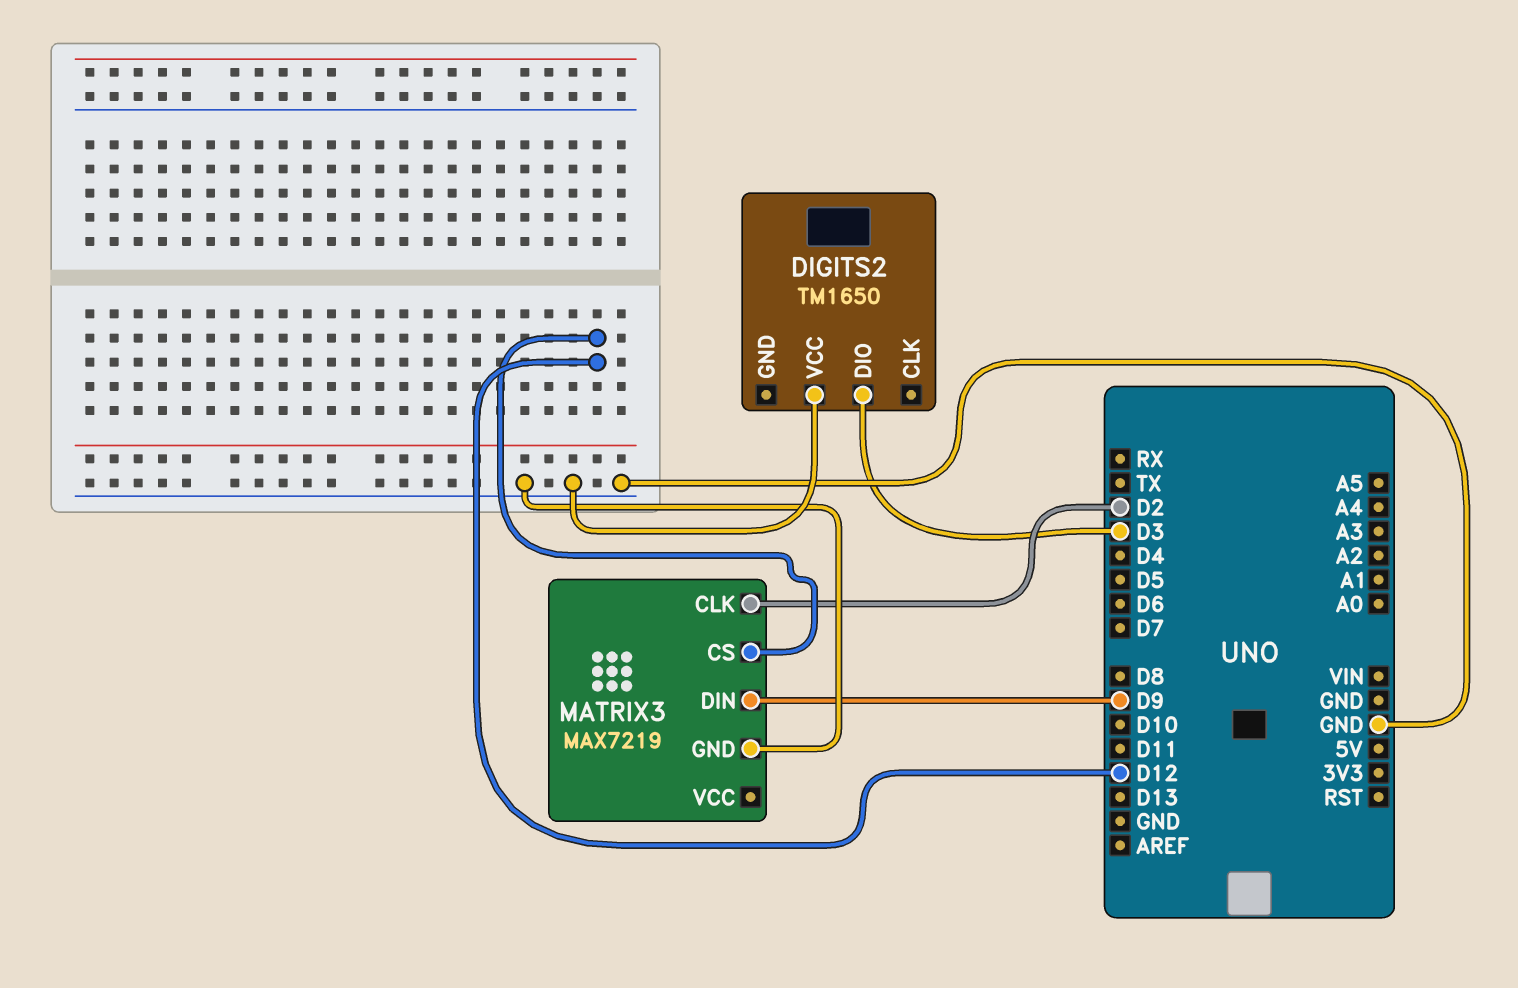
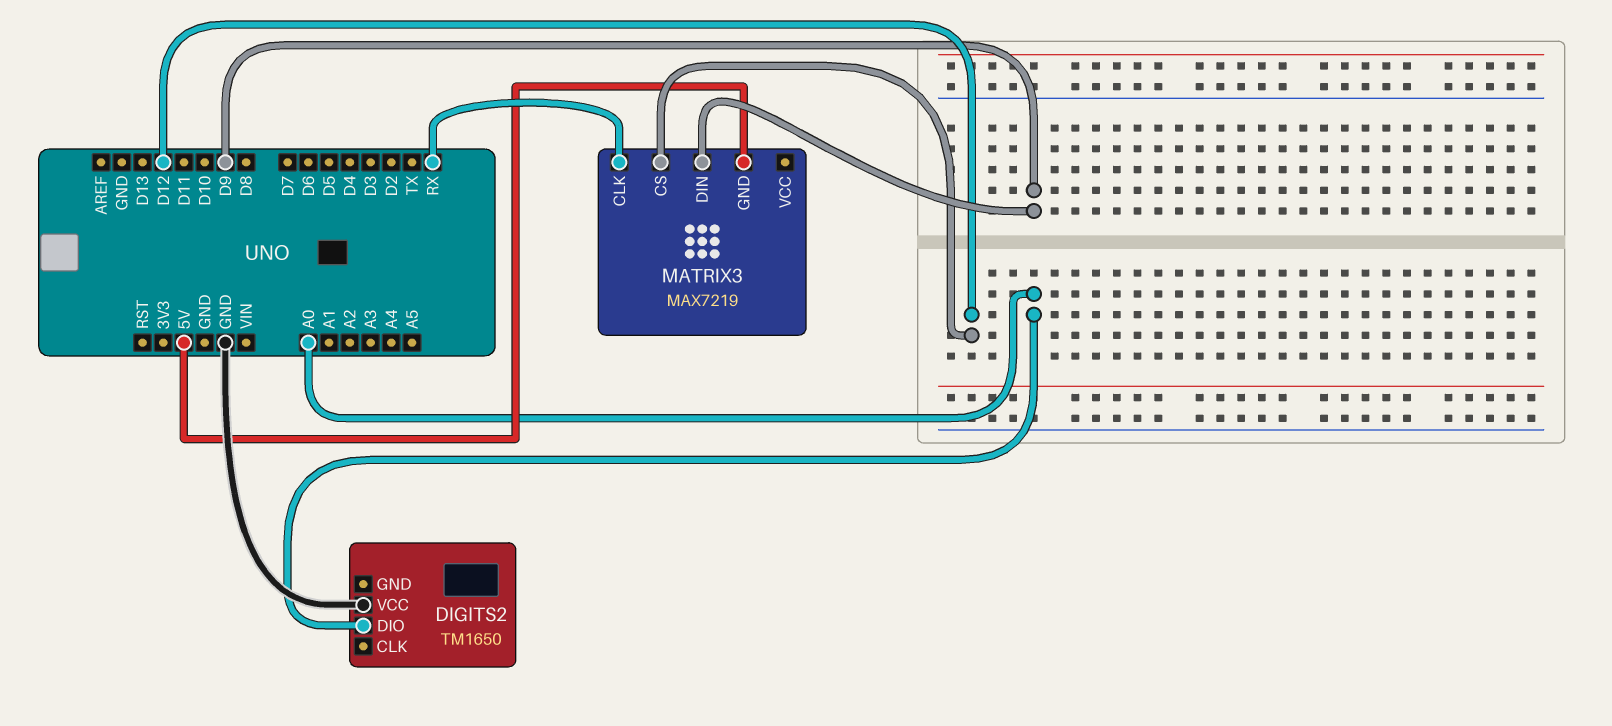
DIGITS2 pin DIO: D3 -> A0
MATRIX3 pin CLK: D2 -> RX
MATRIX3 pin GND: GND -> 5V

